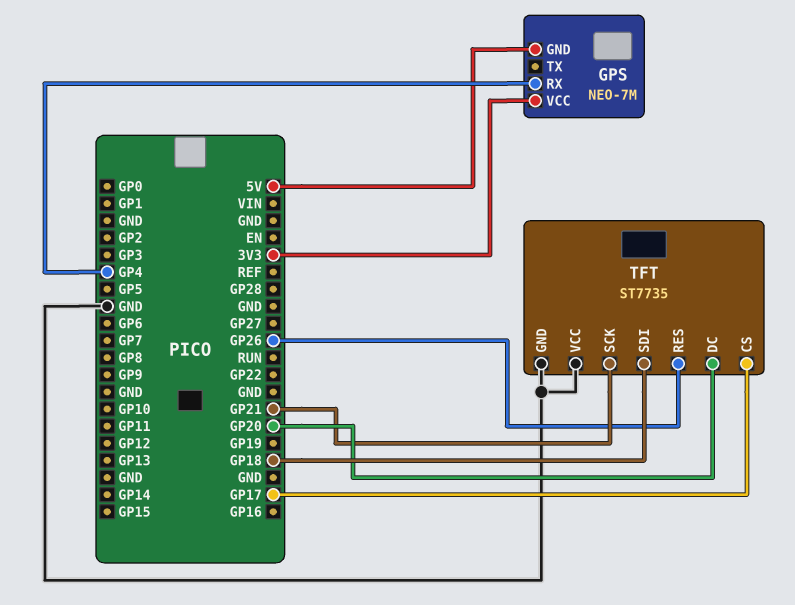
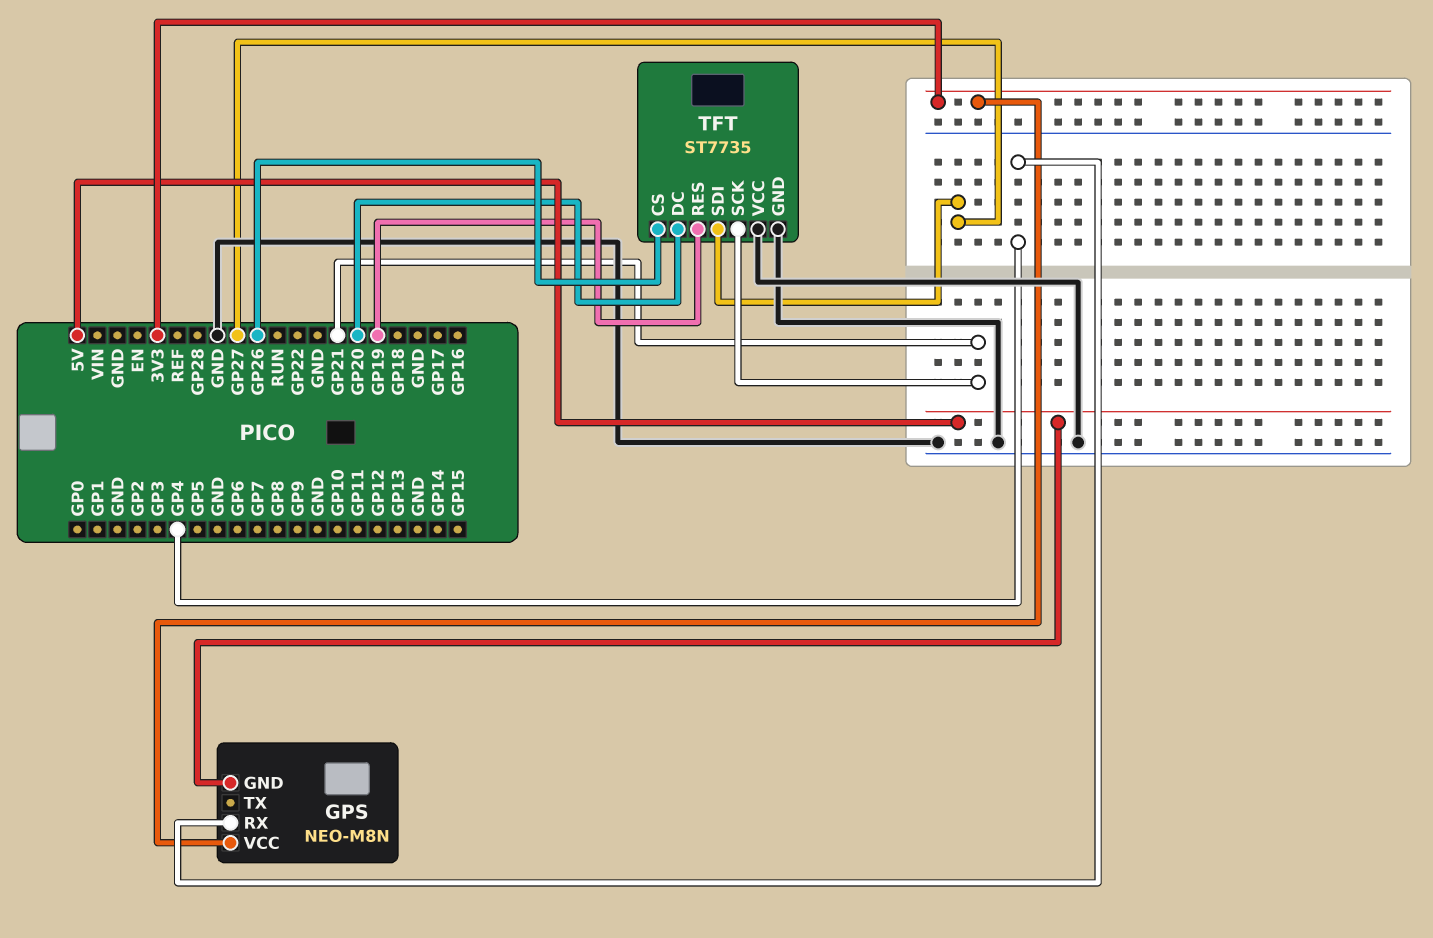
GPS: NEO-7M -> NEO-M8N
TFT pin CS: GP17 -> GP26
TFT pin RES: GP26 -> GP19
TFT pin SDI: GP18 -> GP27

